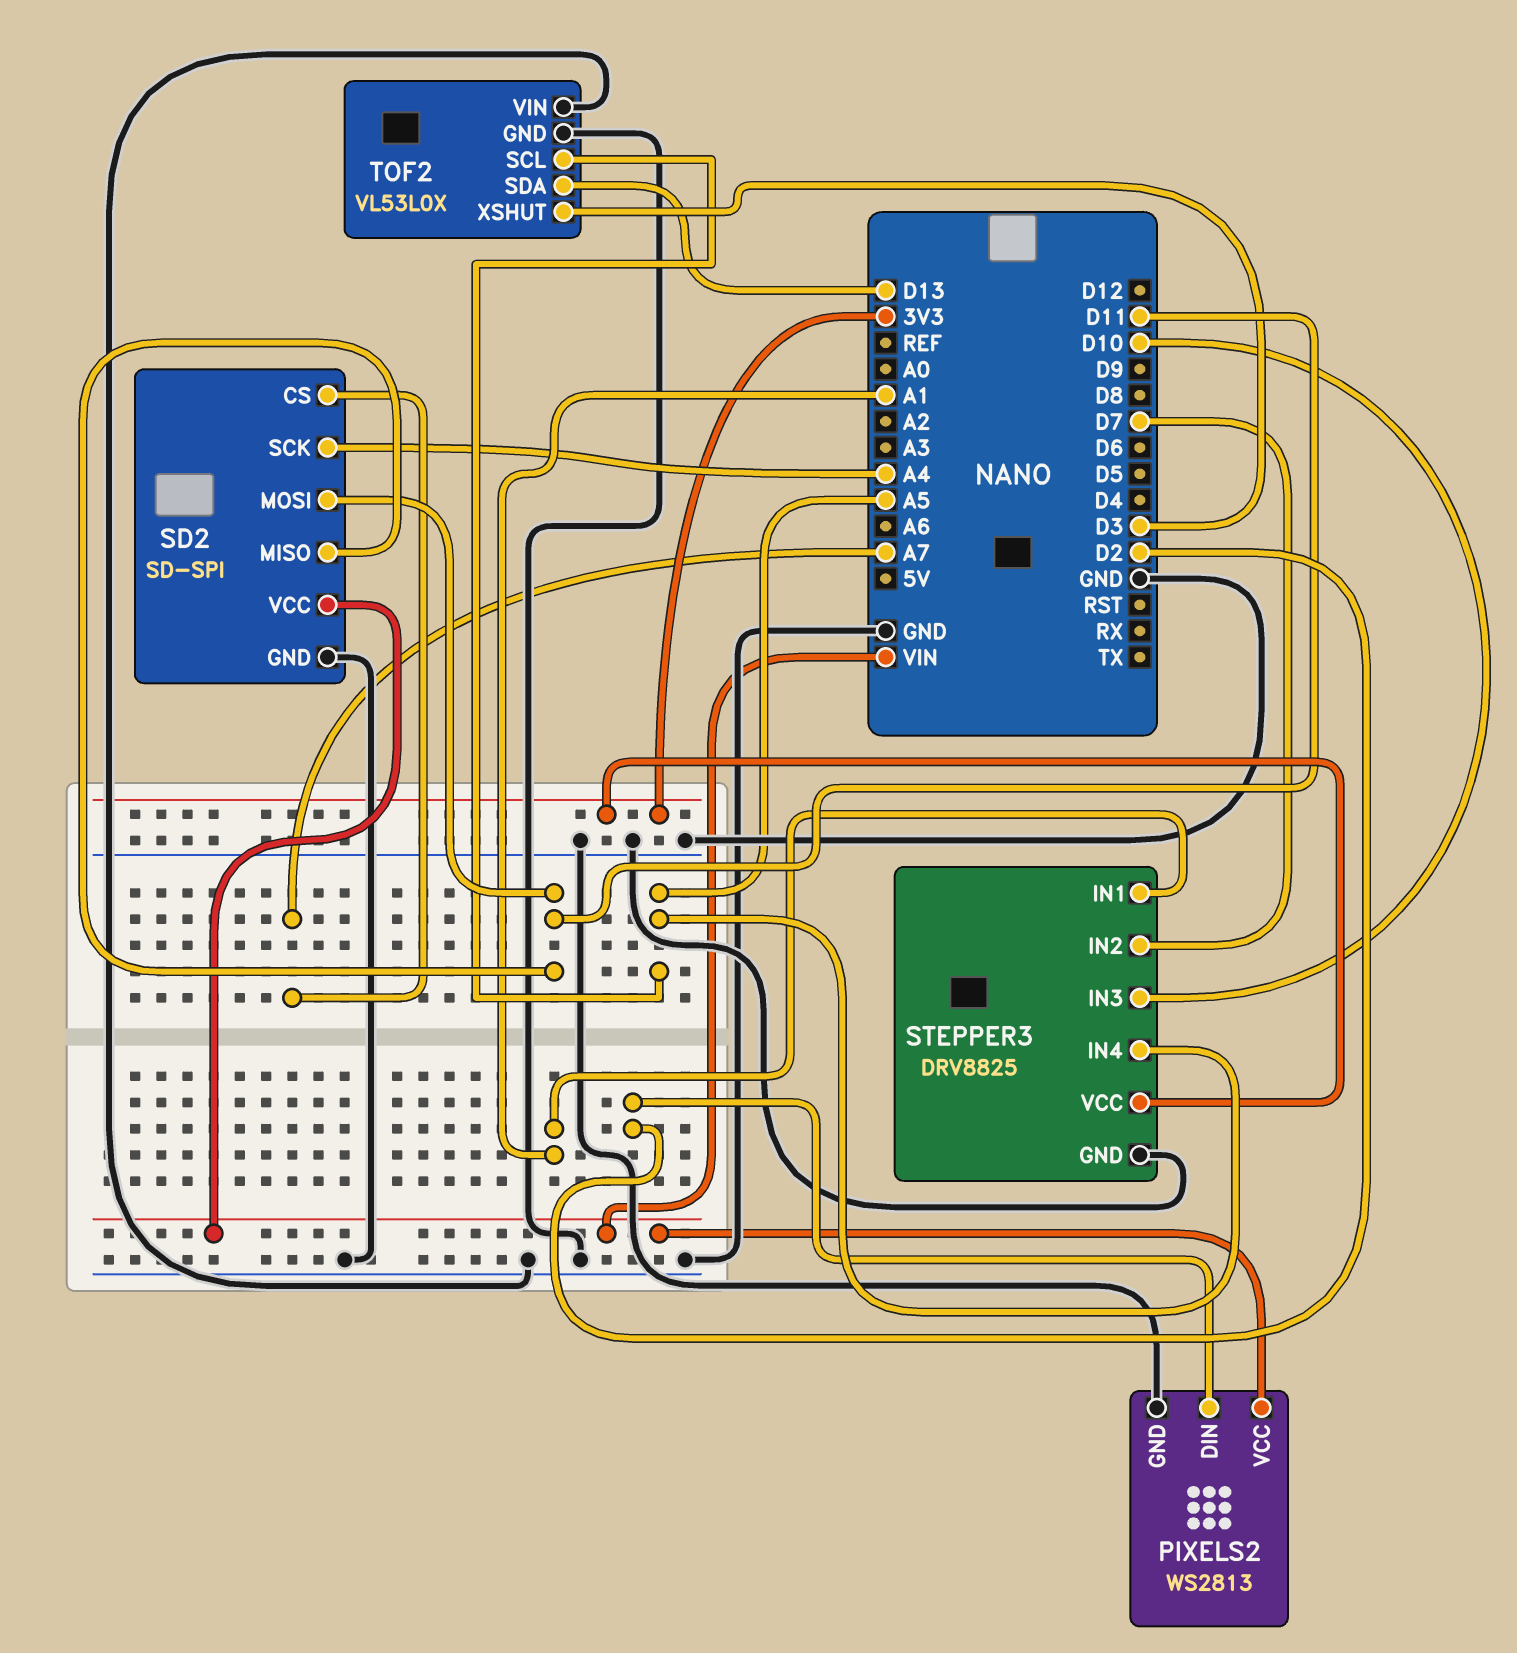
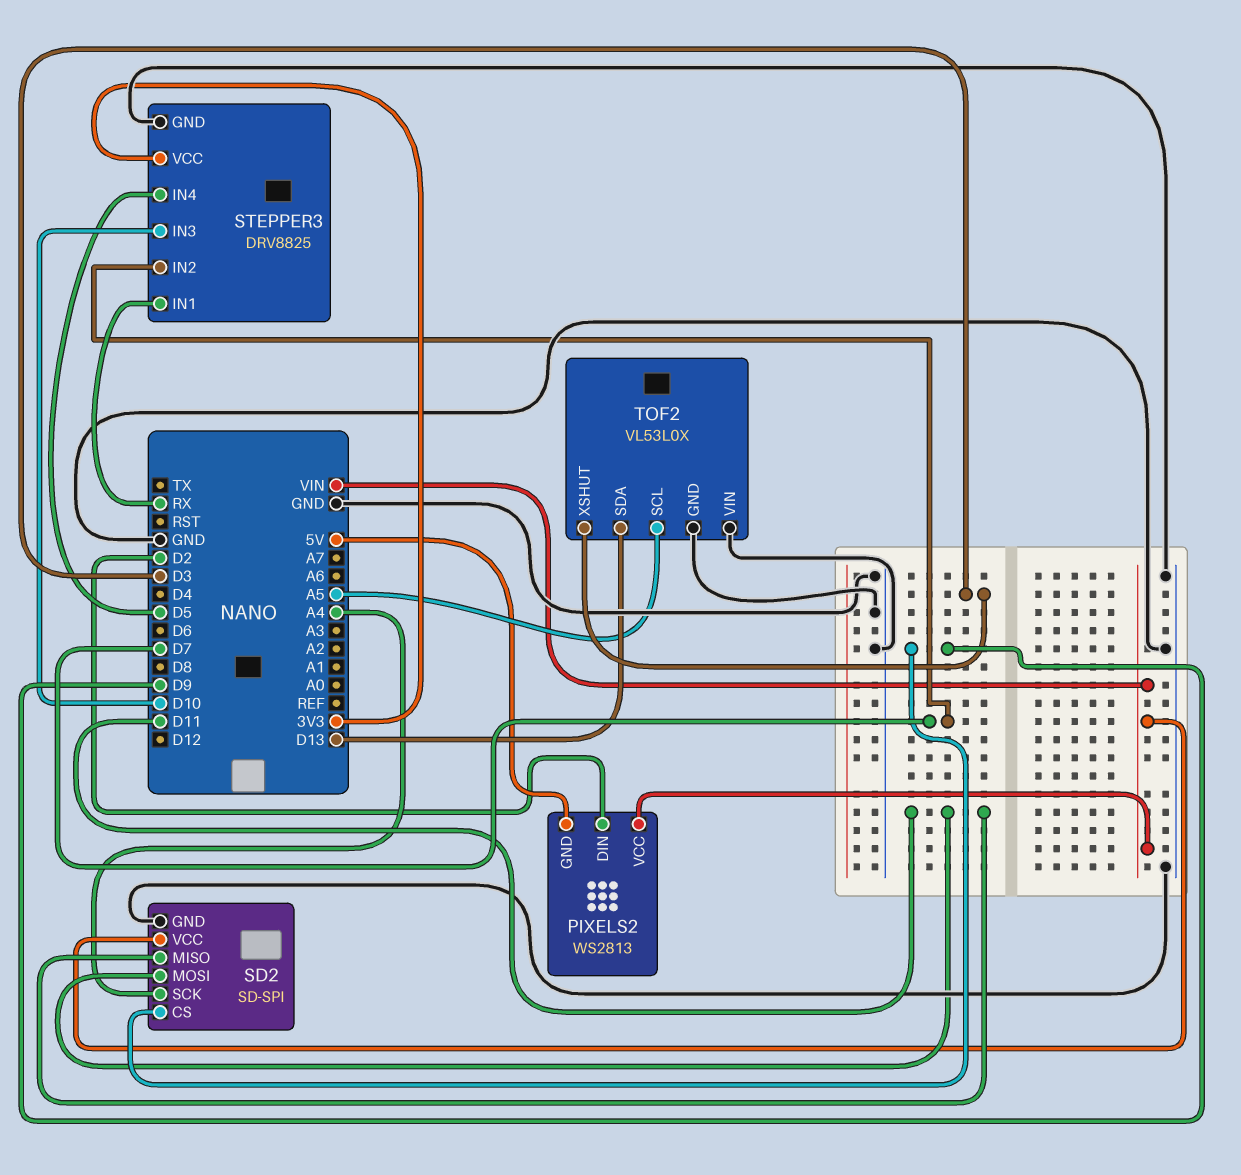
PIXELS2 pin GND: GND -> 5V
SD2 pin CS: A7 -> D9
STEPPER3 pin IN1: A1 -> RX
STEPPER3 pin IN4: A5 -> D5

